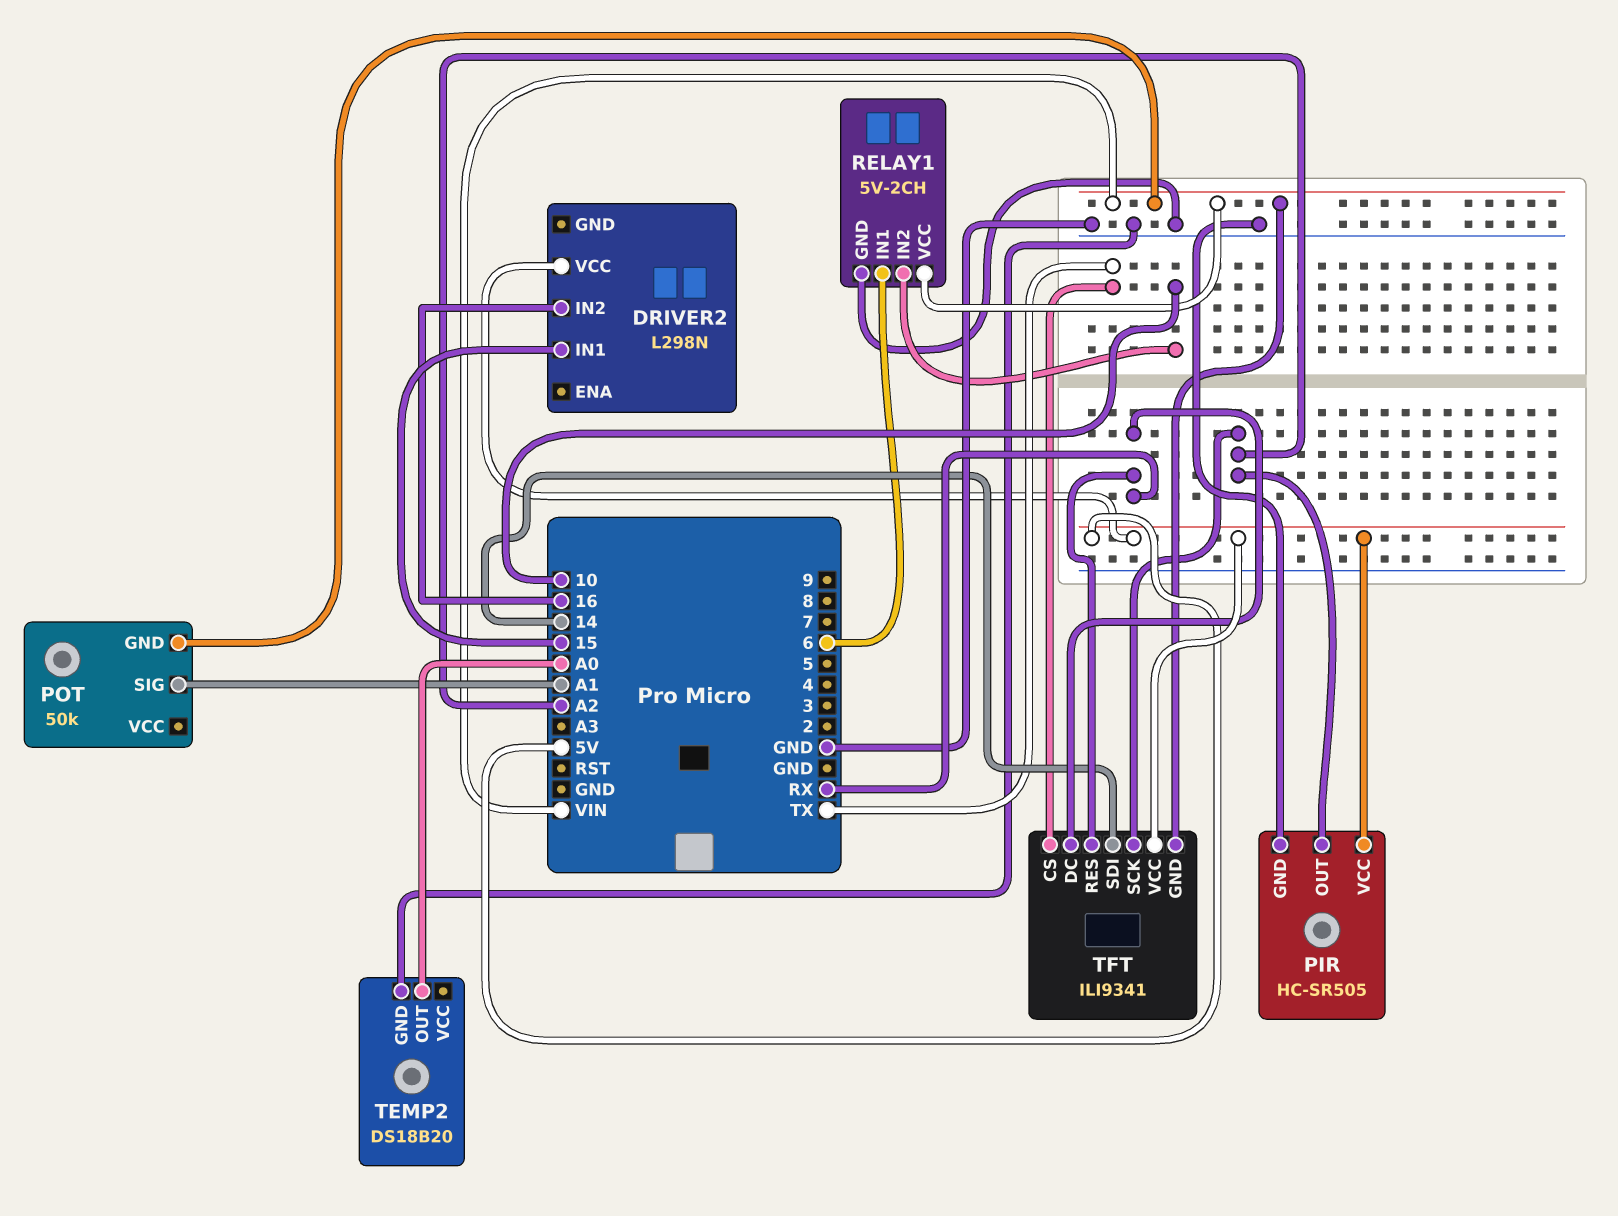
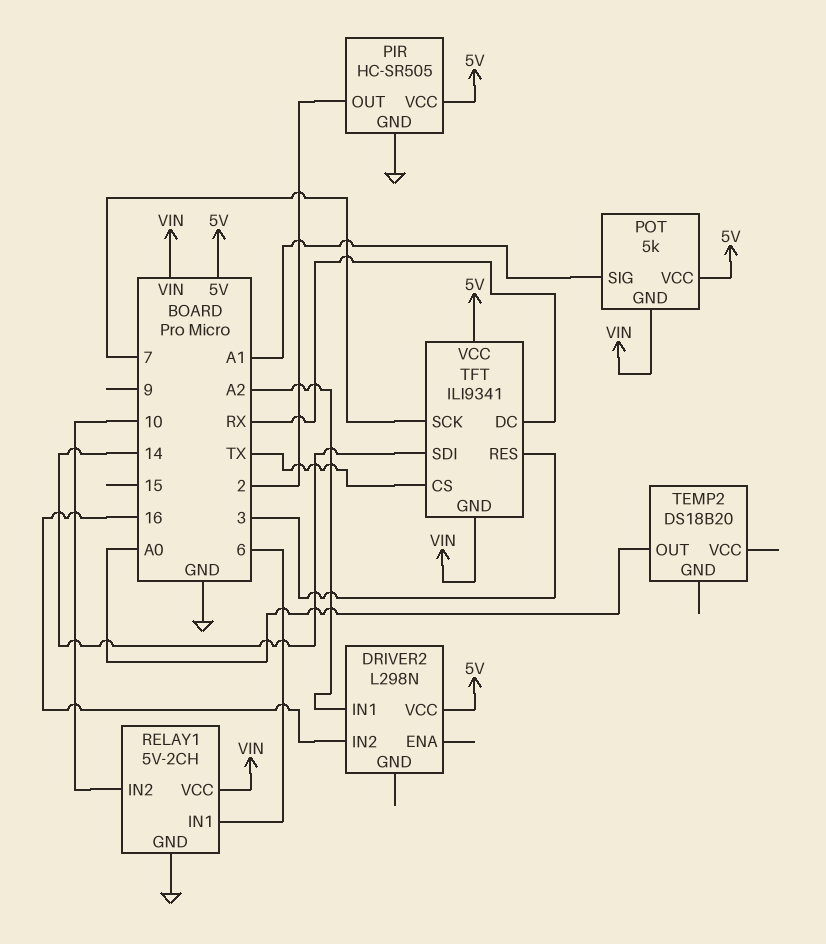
DRIVER2 pin IN1: 15 -> A2
PIR pin OUT: A2 -> 2
POT: 50k -> 5k
POT pin VCC: none -> 5V
TEMP2 pin GND: GND -> none
TFT pin RES: RX -> 3
TFT pin SCK: A2 -> 7

